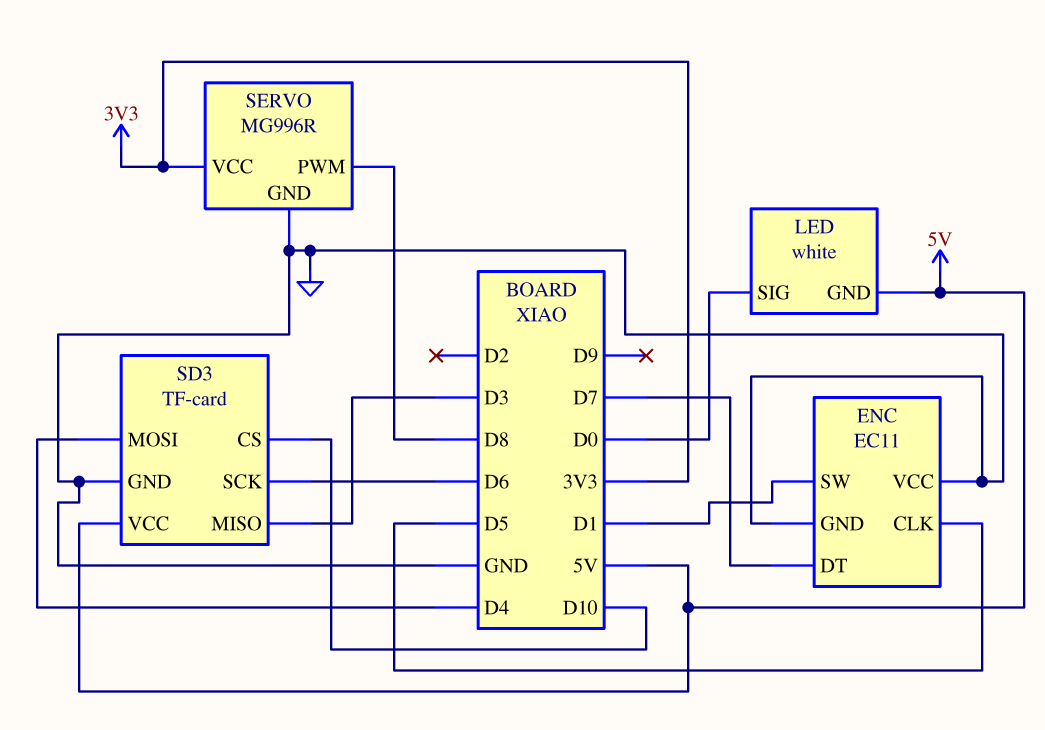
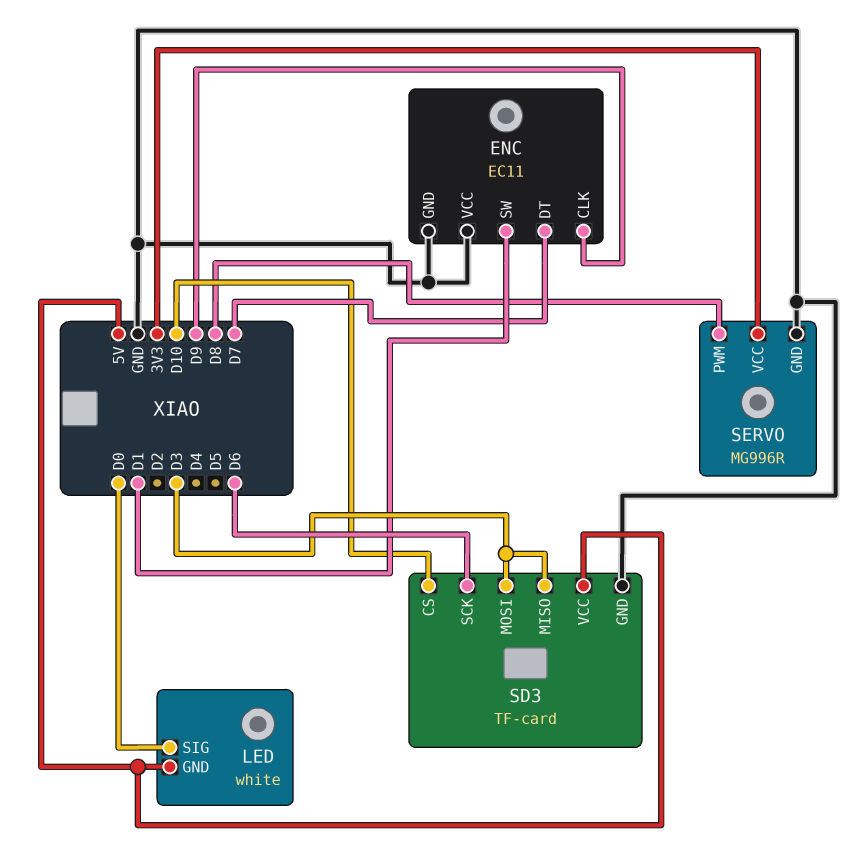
ENC pin CLK: D5 -> D9
SD3 pin MOSI: D4 -> D3

